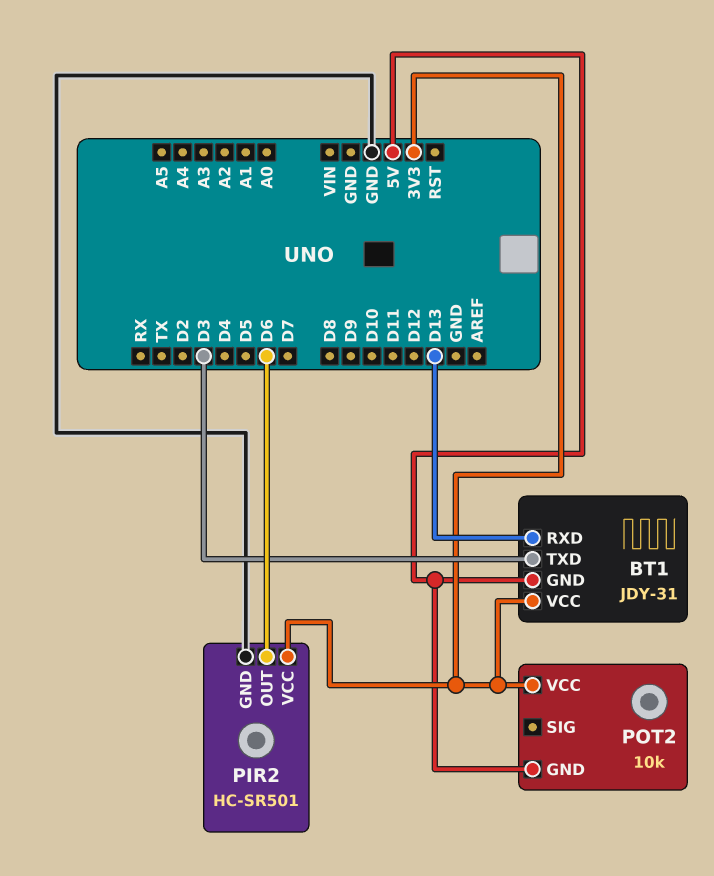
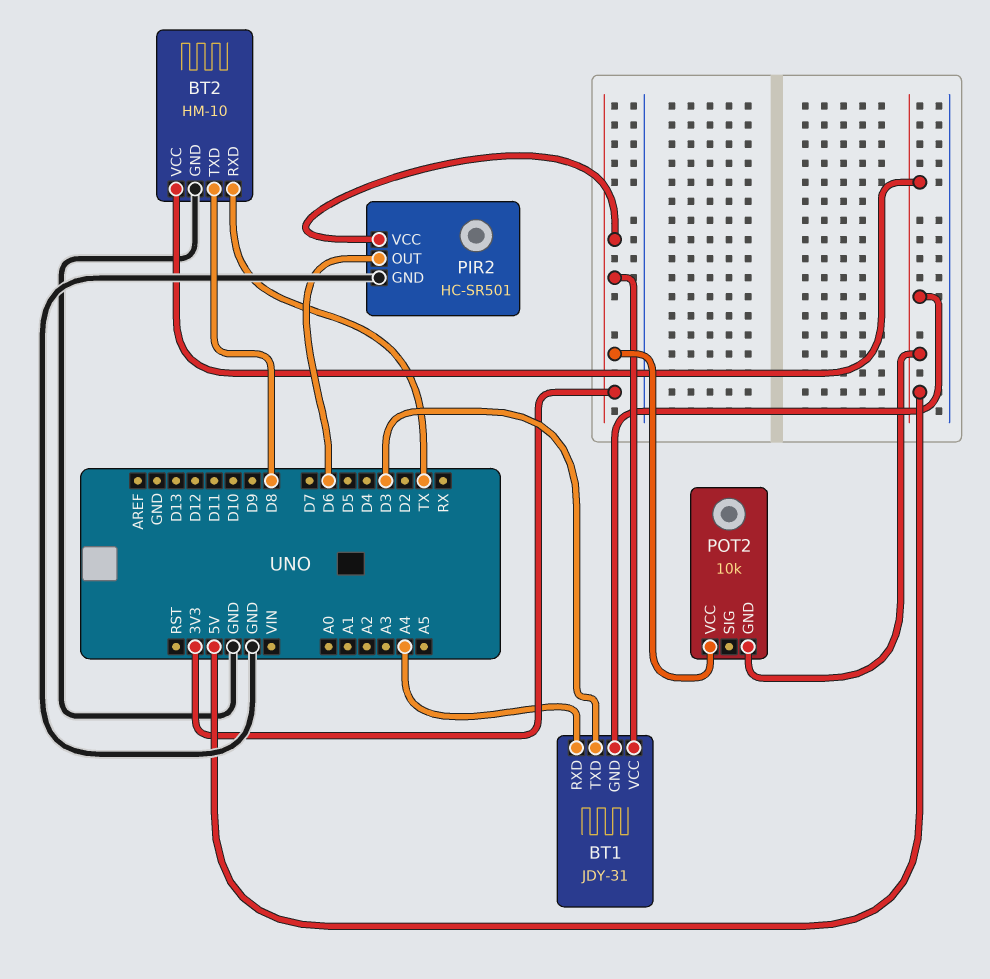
BT1 pin RXD: D13 -> A4
BT2: none -> HM-10
BT2 pin GND: none -> GND
BT2 pin RXD: none -> TX
BT2 pin TXD: none -> D8
BT2 pin VCC: none -> 5V

